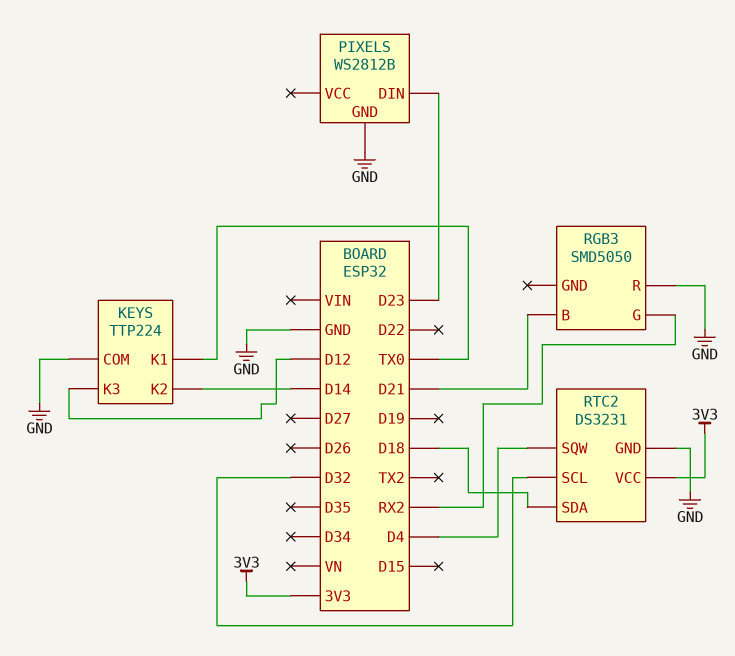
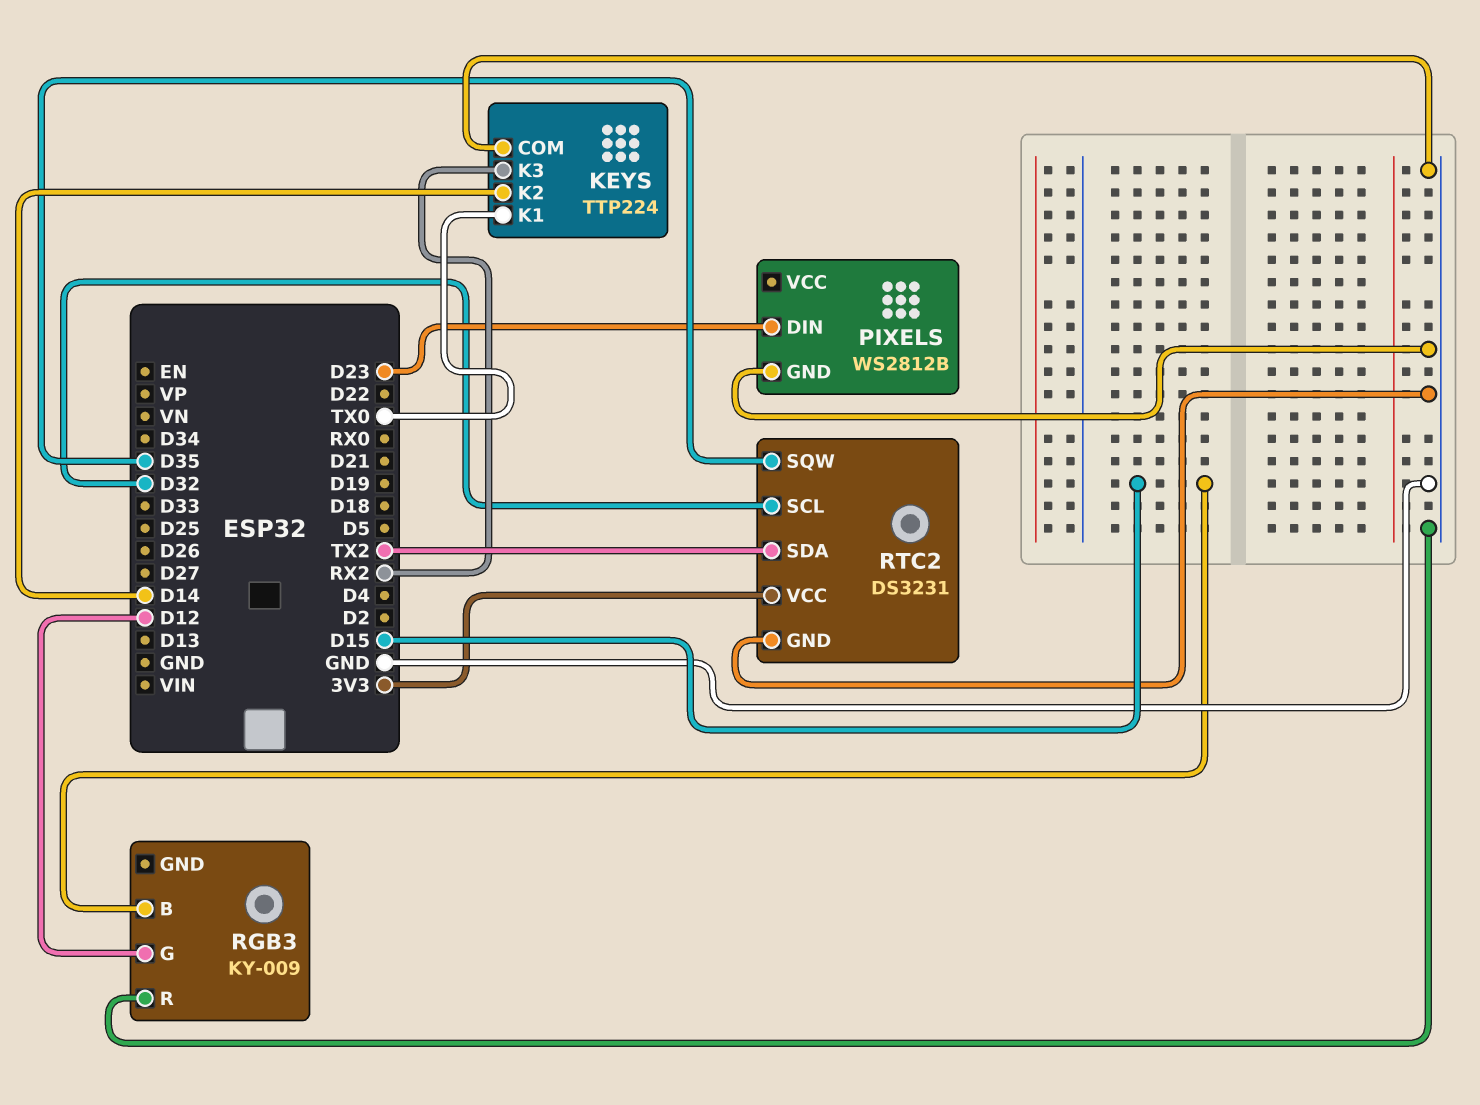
KEYS pin K3: D12 -> RX2
RGB3: SMD5050 -> KY-009
RGB3 pin B: D21 -> D15
RGB3 pin G: RX2 -> D12
RTC2 pin SDA: D18 -> TX2
RTC2 pin SQW: D4 -> D35

